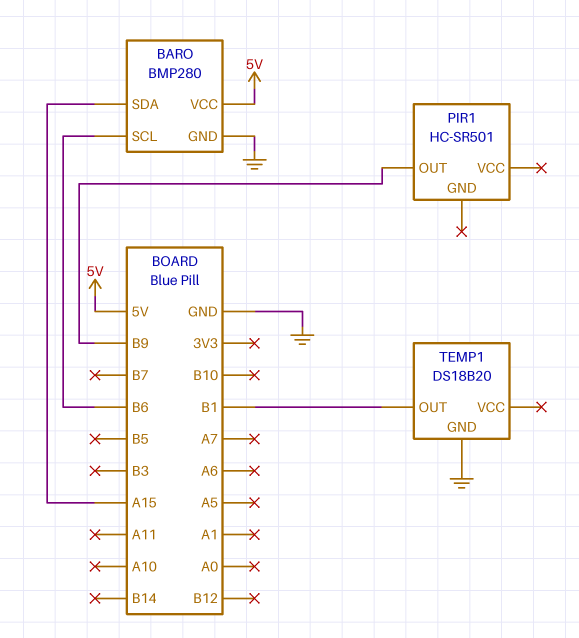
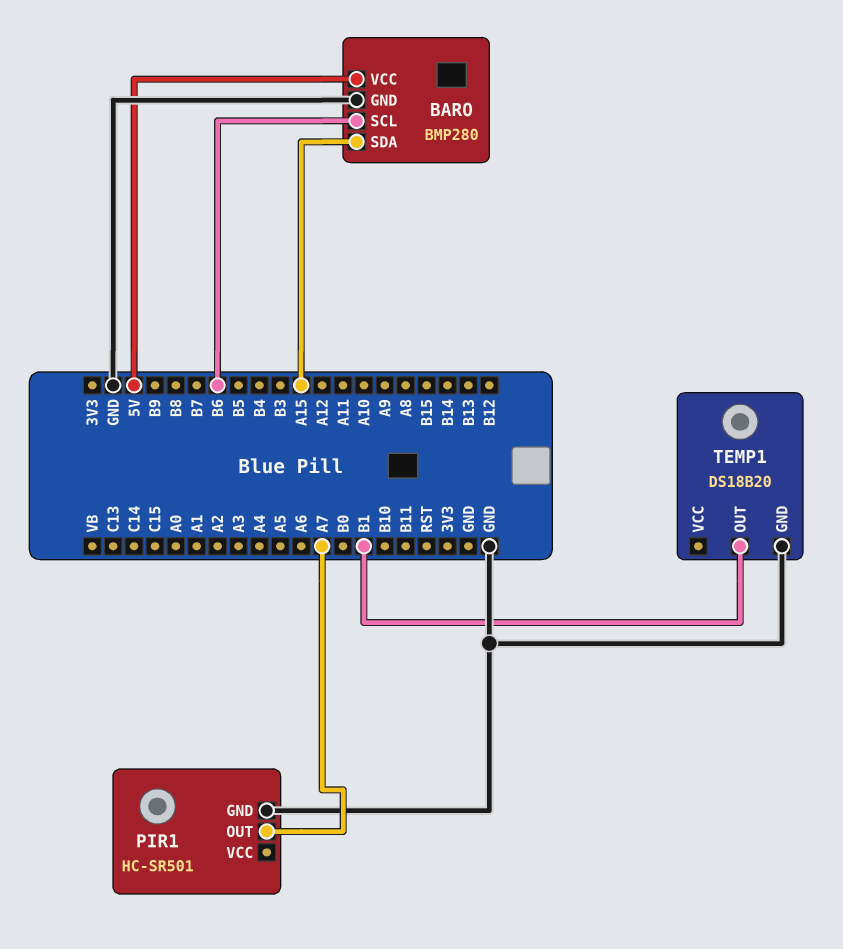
PIR1 pin GND: none -> GND
PIR1 pin OUT: B9 -> A7

